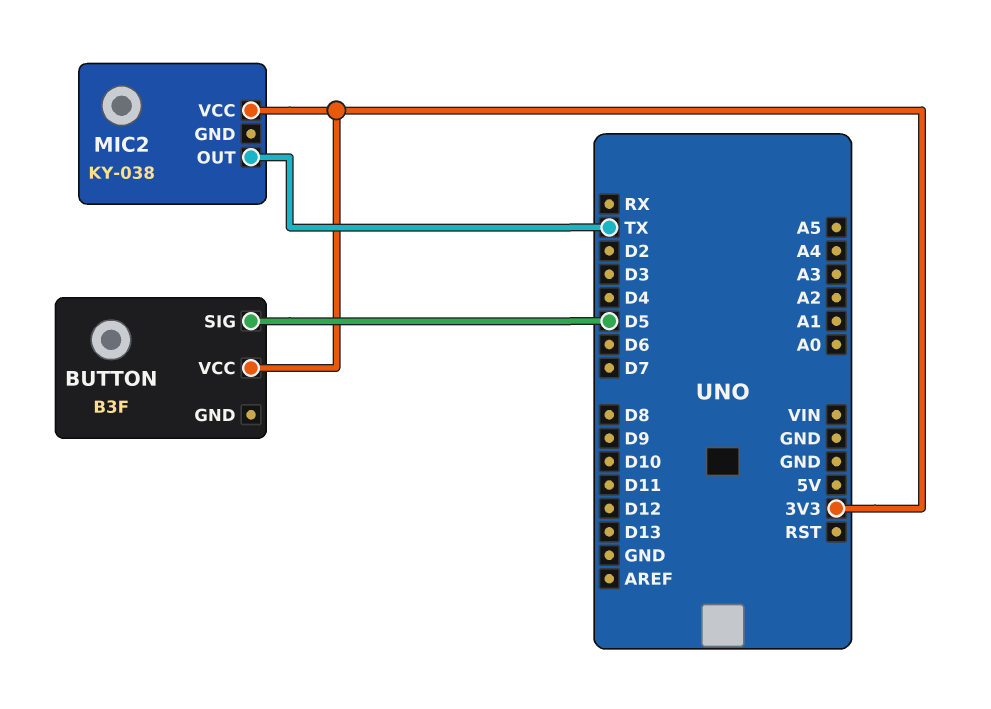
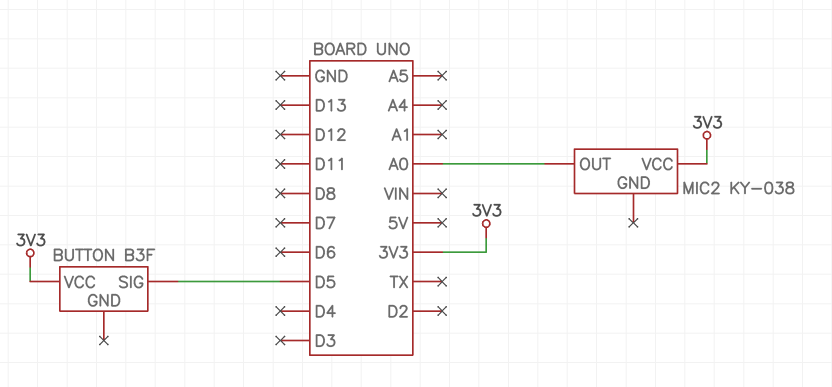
MIC2 pin OUT: TX -> A0

